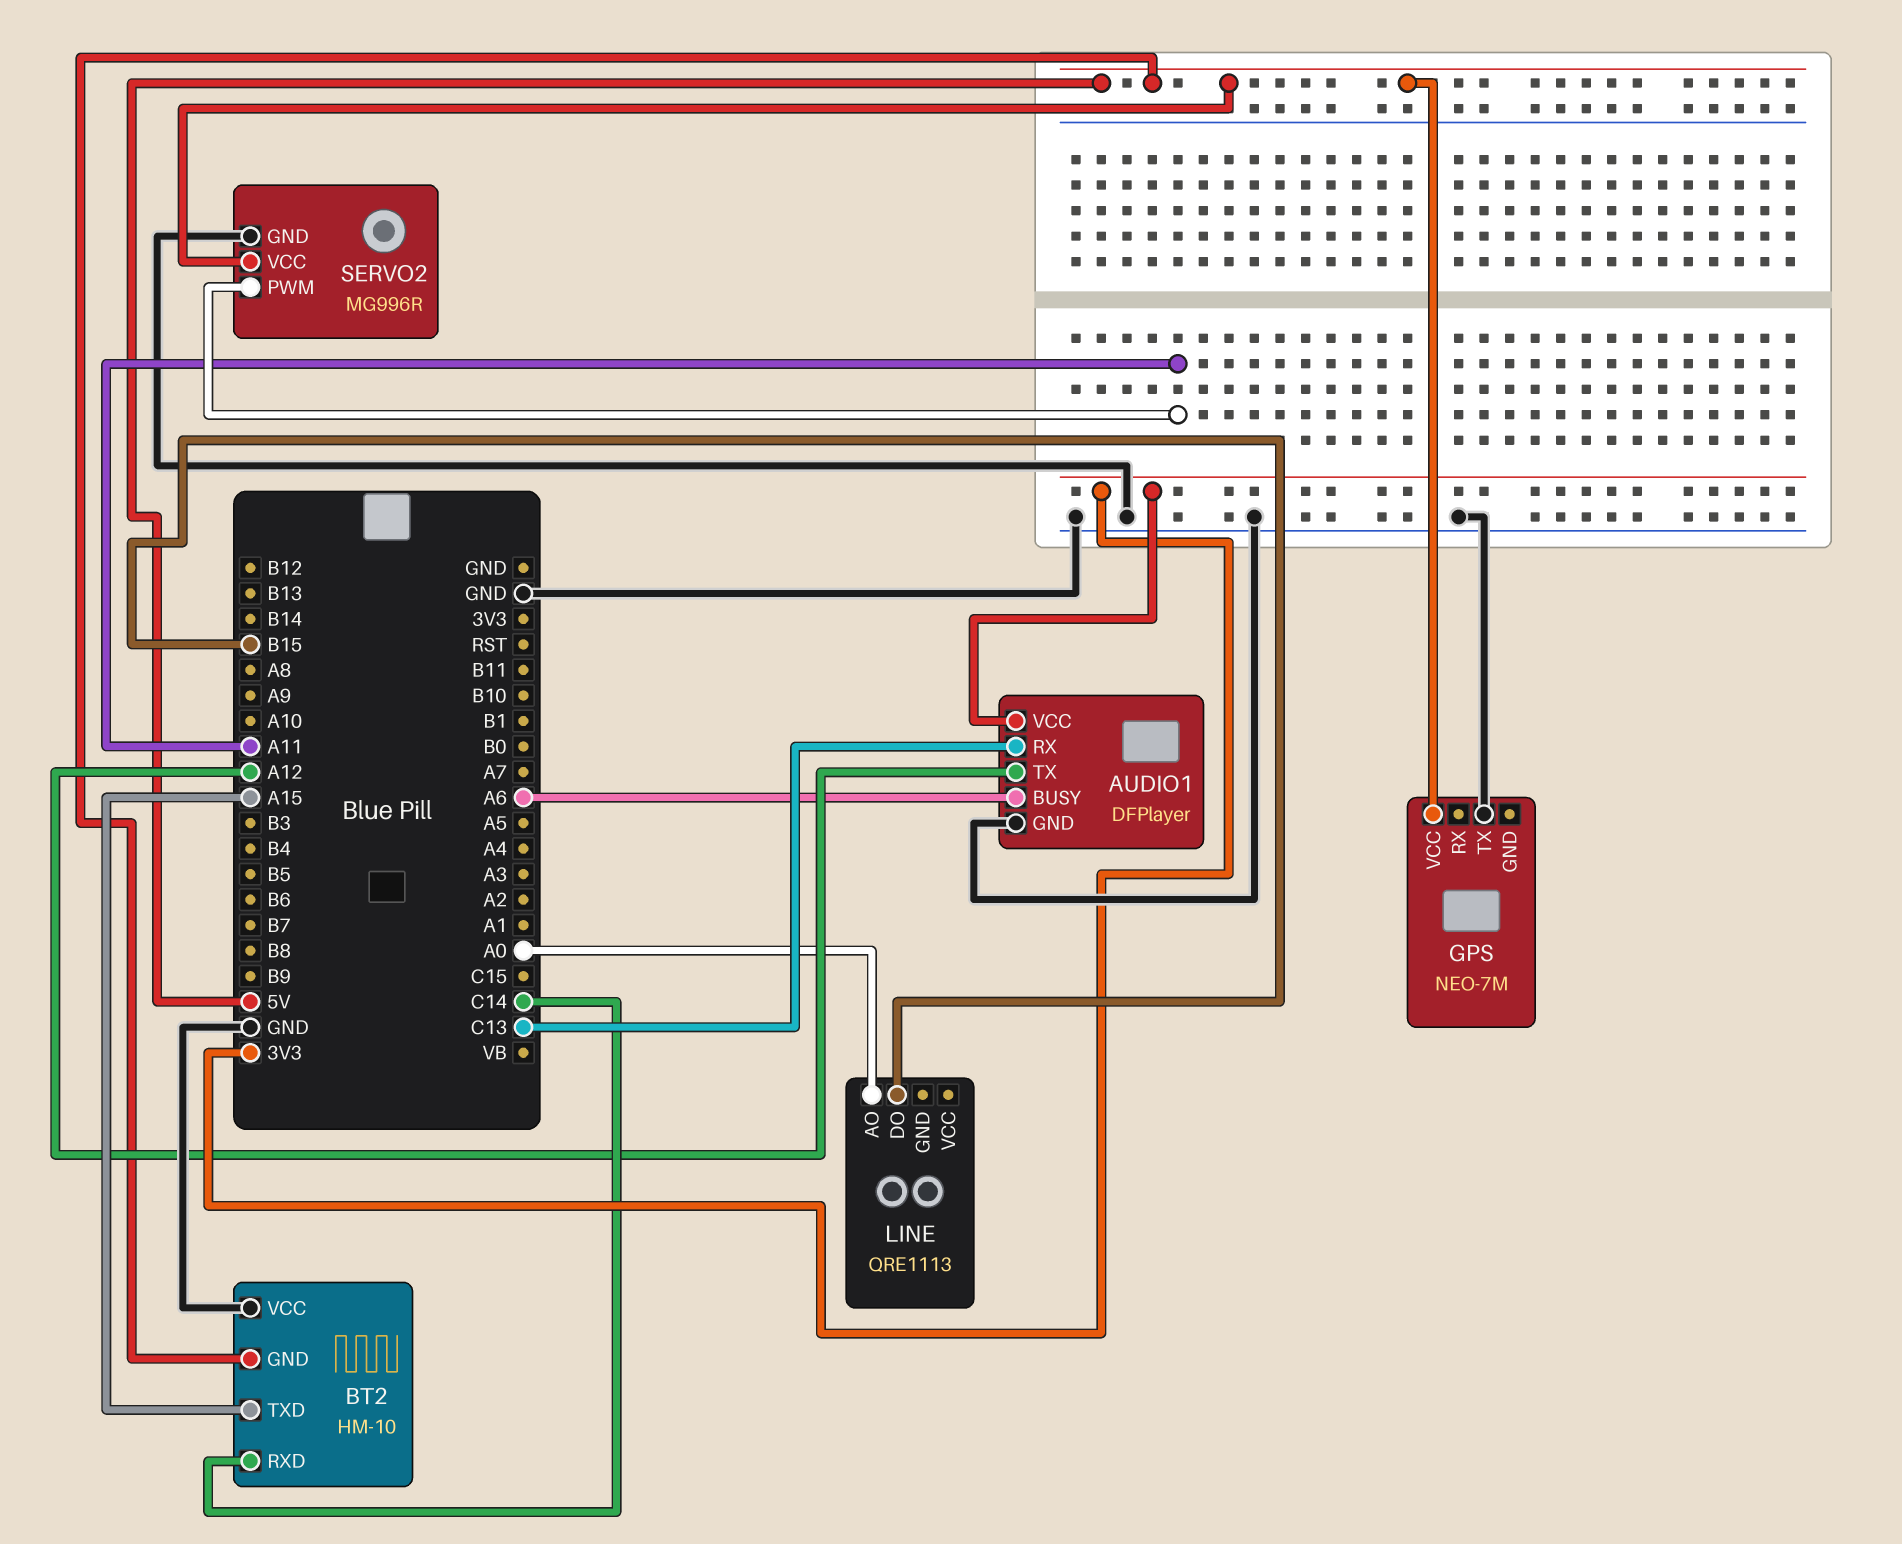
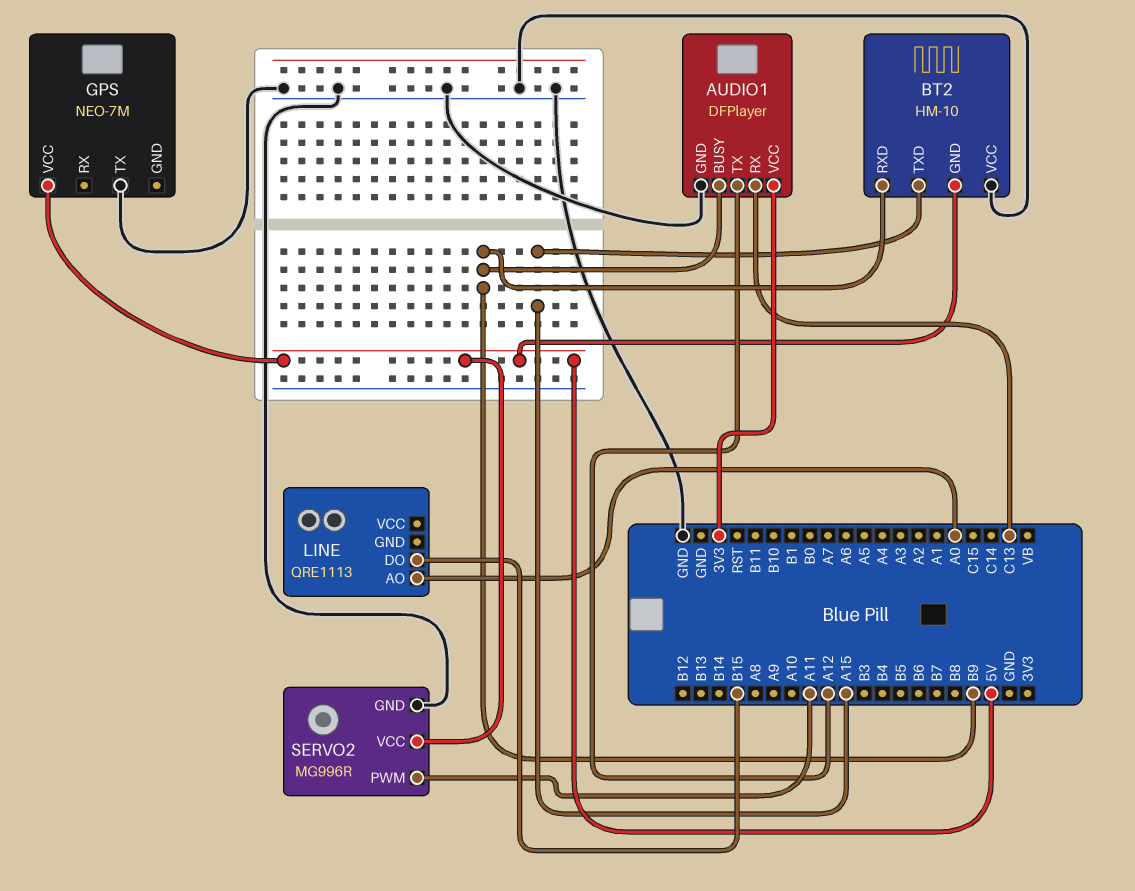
AUDIO1 pin BUSY: A6 -> B9
BT2 pin RXD: C14 -> B9

